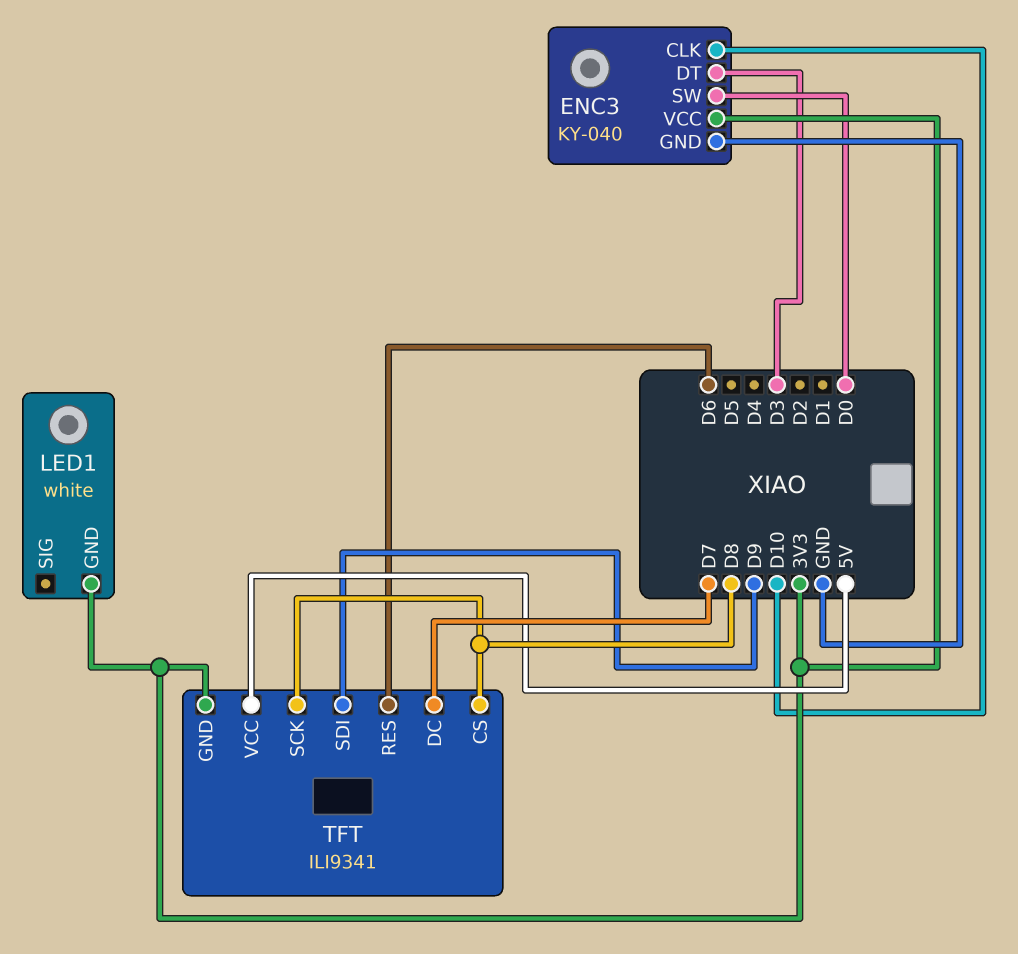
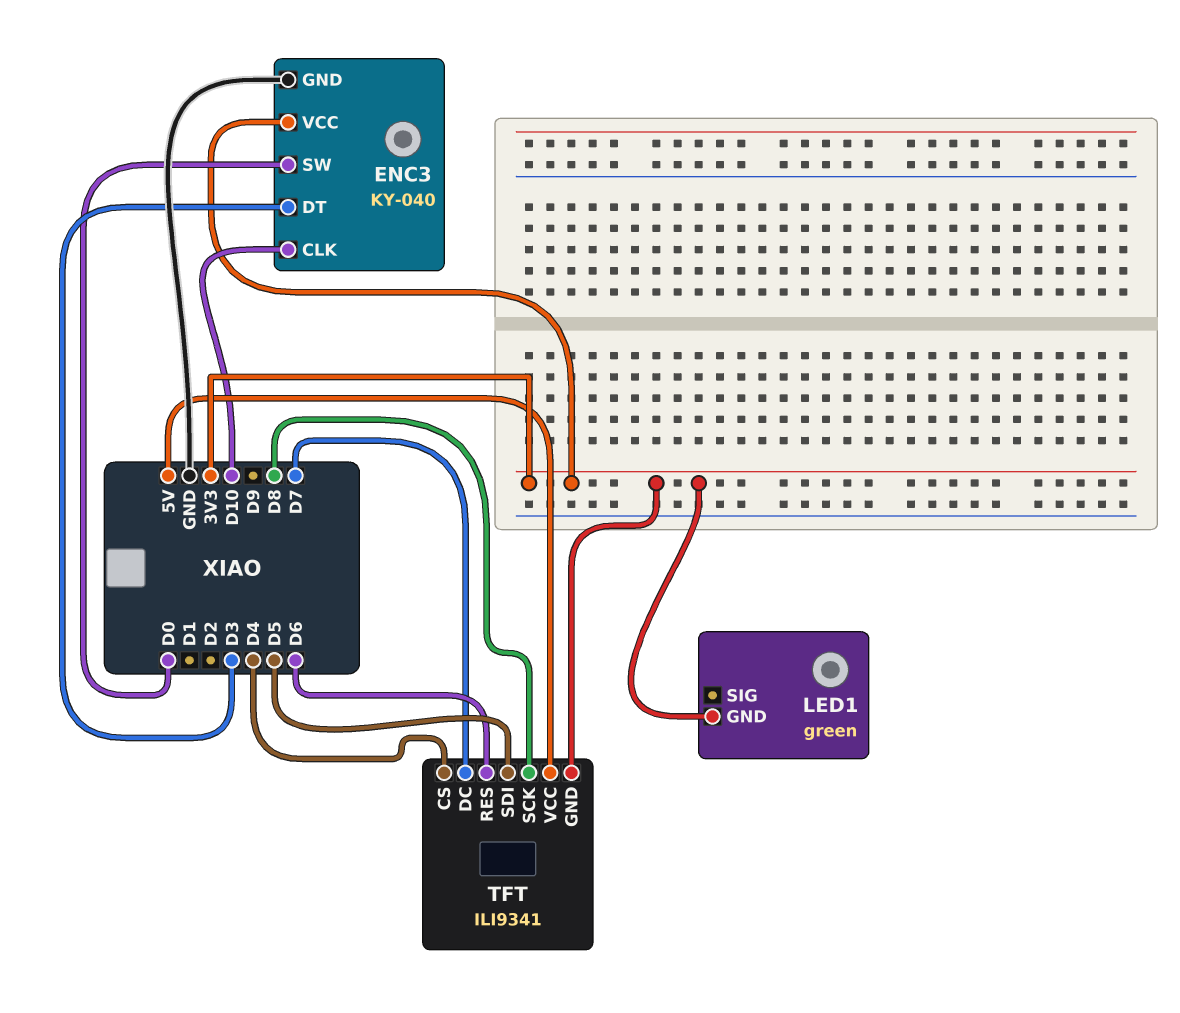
LED1: white -> green
TFT pin CS: D8 -> D4
TFT pin SDI: D9 -> D5

